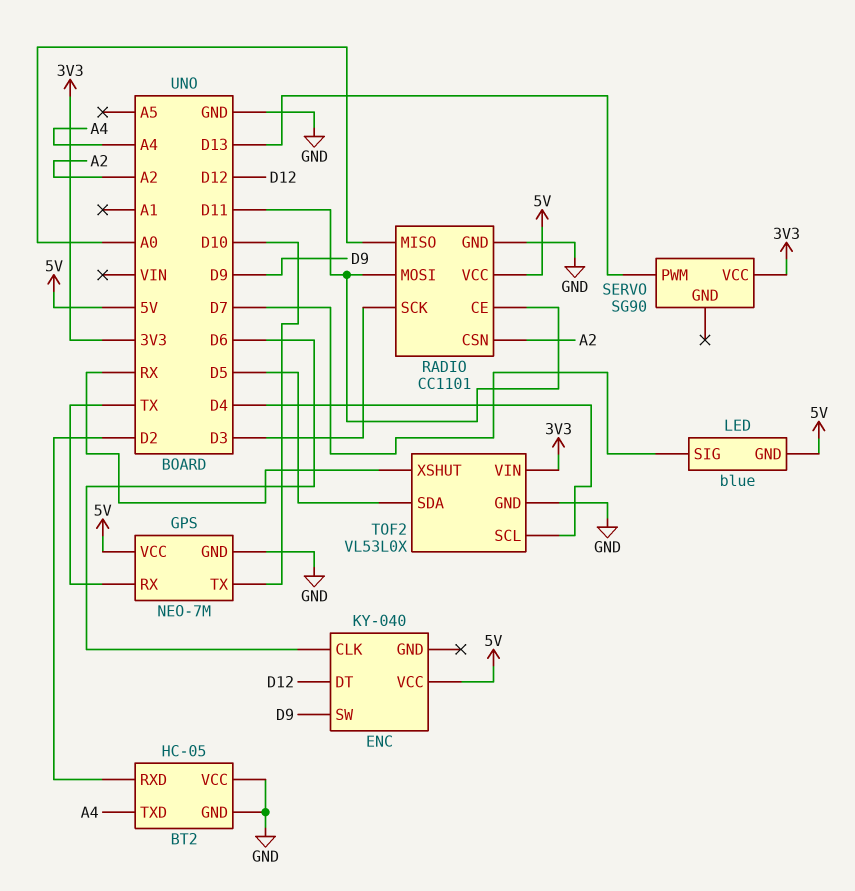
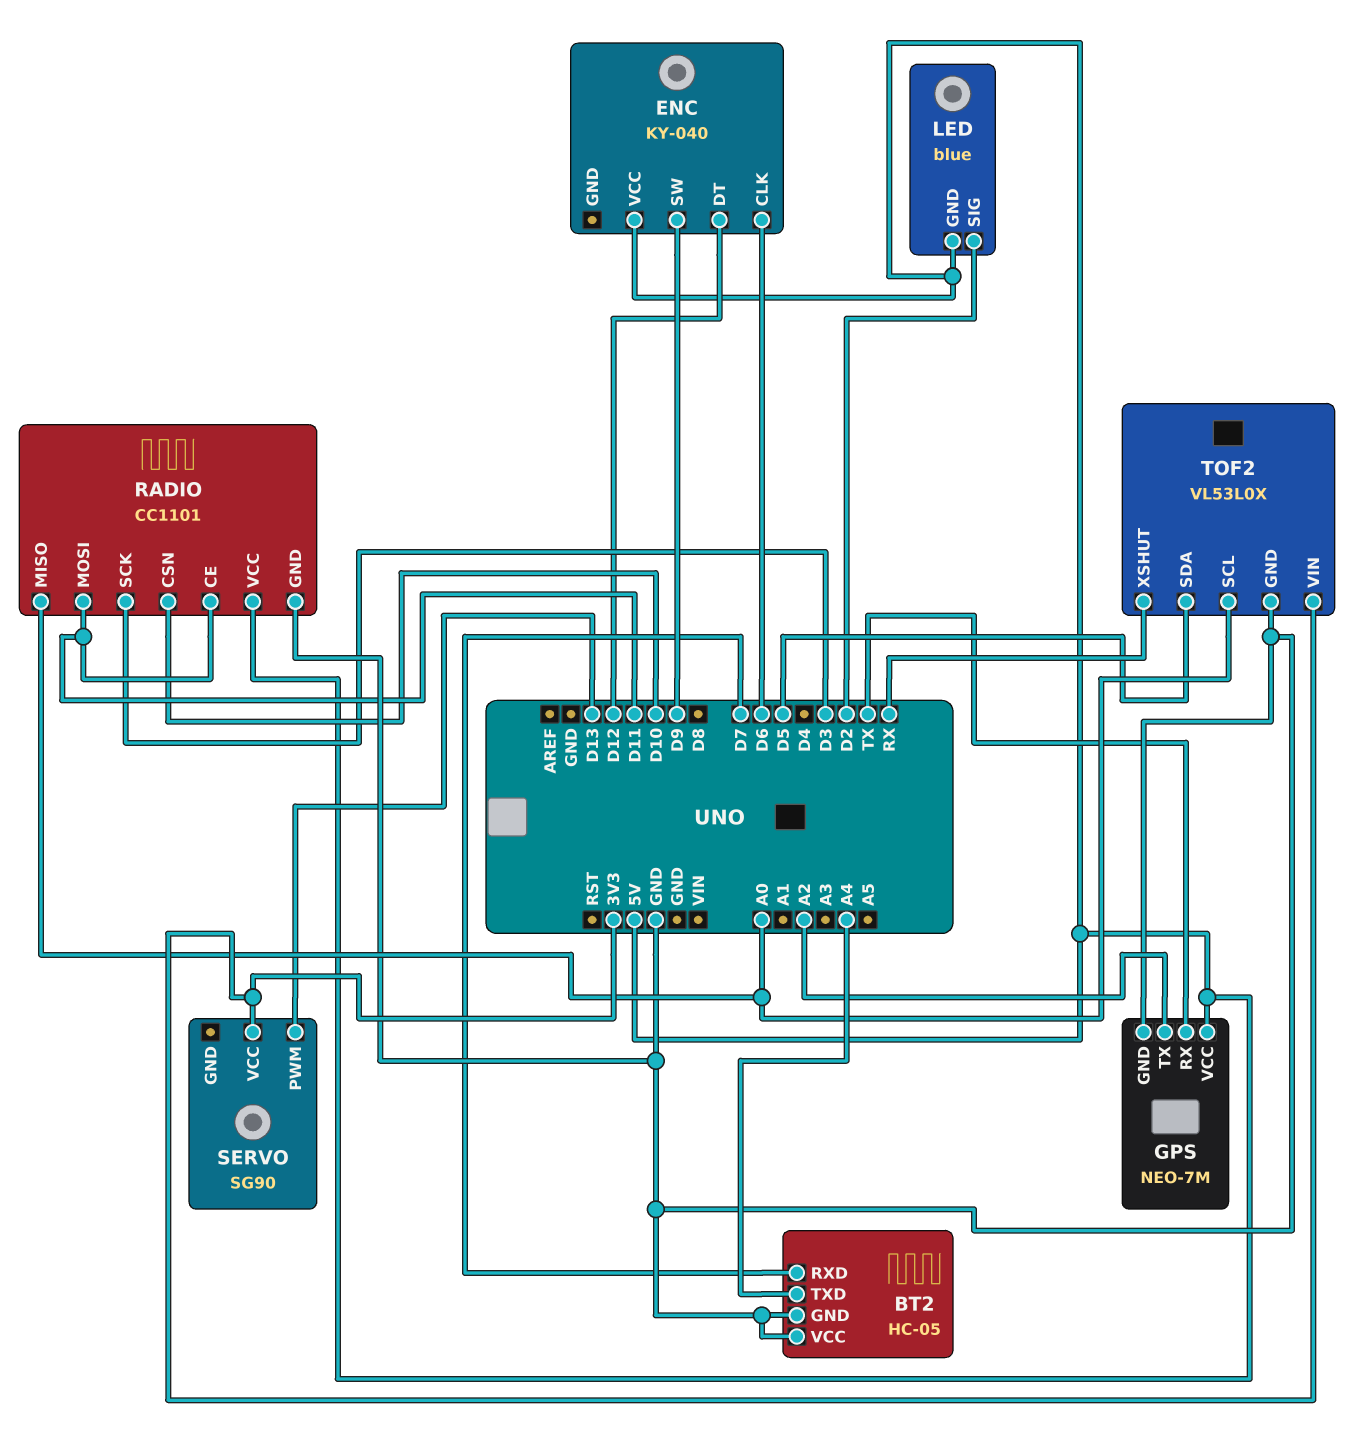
BT2 pin RXD: D2 -> D7
GPS pin TX: D10 -> A2
LED pin SIG: D7 -> D2
RADIO pin CSN: A2 -> D10
TOF2 pin SCL: D4 -> A0

